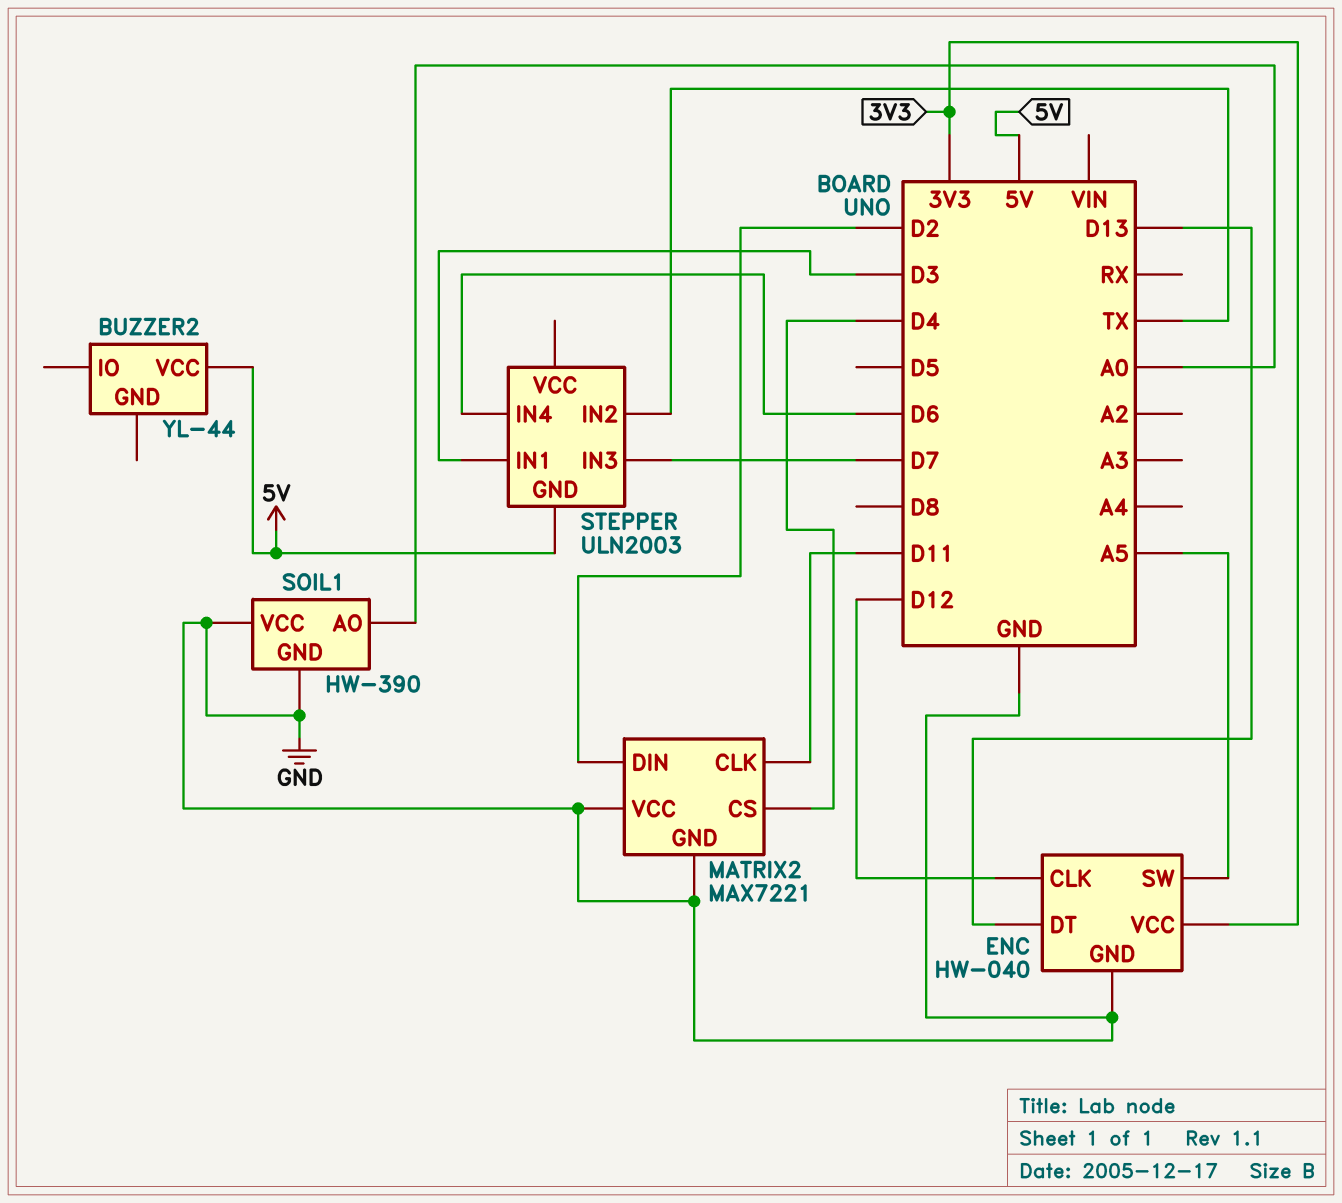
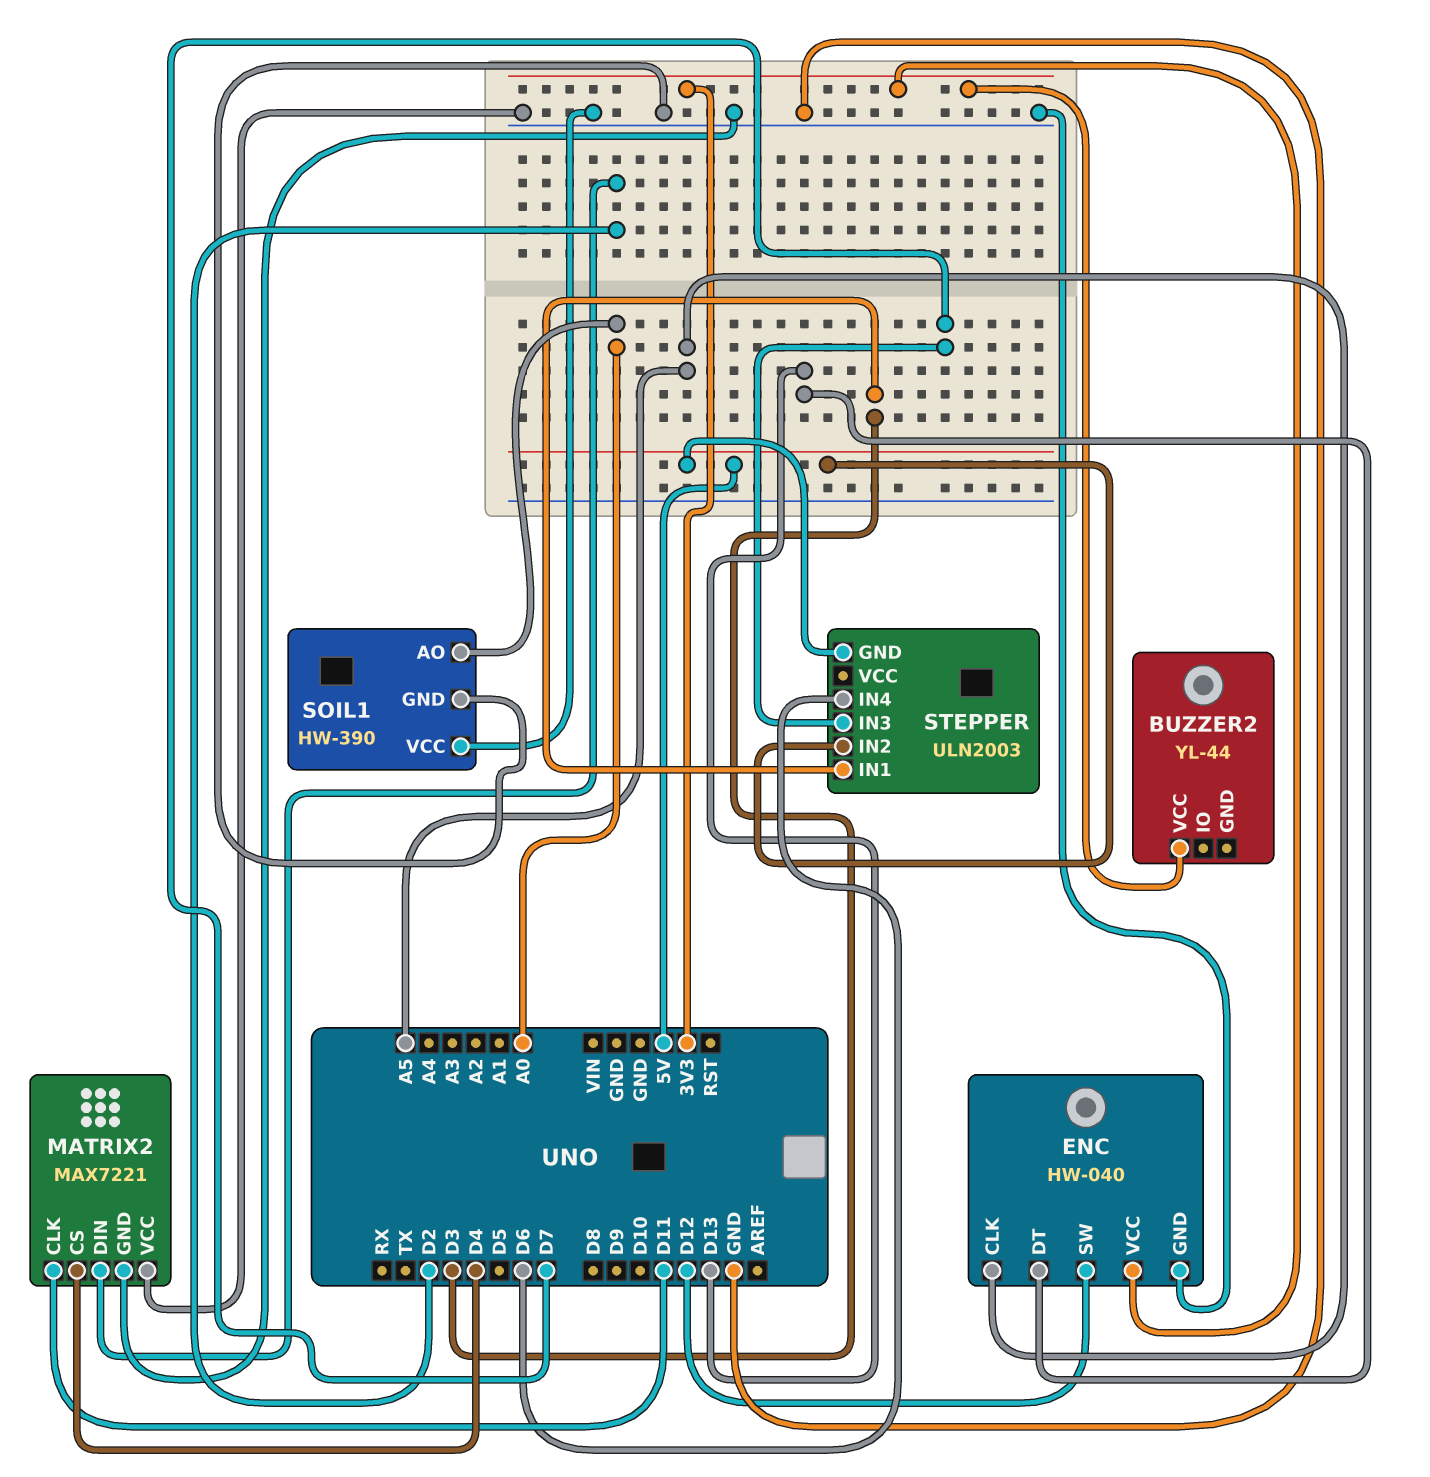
BUZZER2 pin VCC: 5V -> 3V3
ENC pin CLK: D12 -> A5
ENC pin SW: A5 -> D12
STEPPER pin IN2: TX -> 5V

